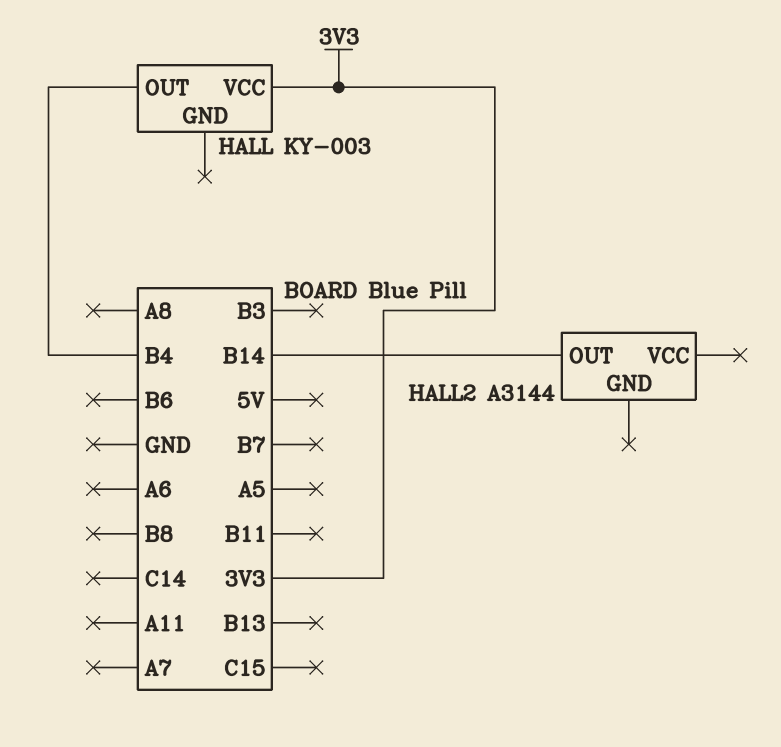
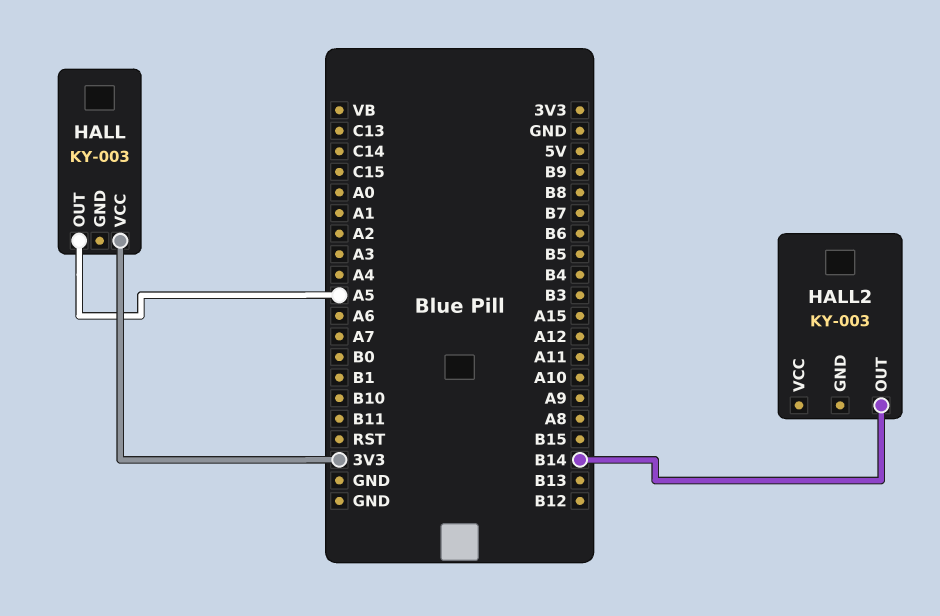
HALL pin OUT: B4 -> A5
HALL2: A3144 -> KY-003

